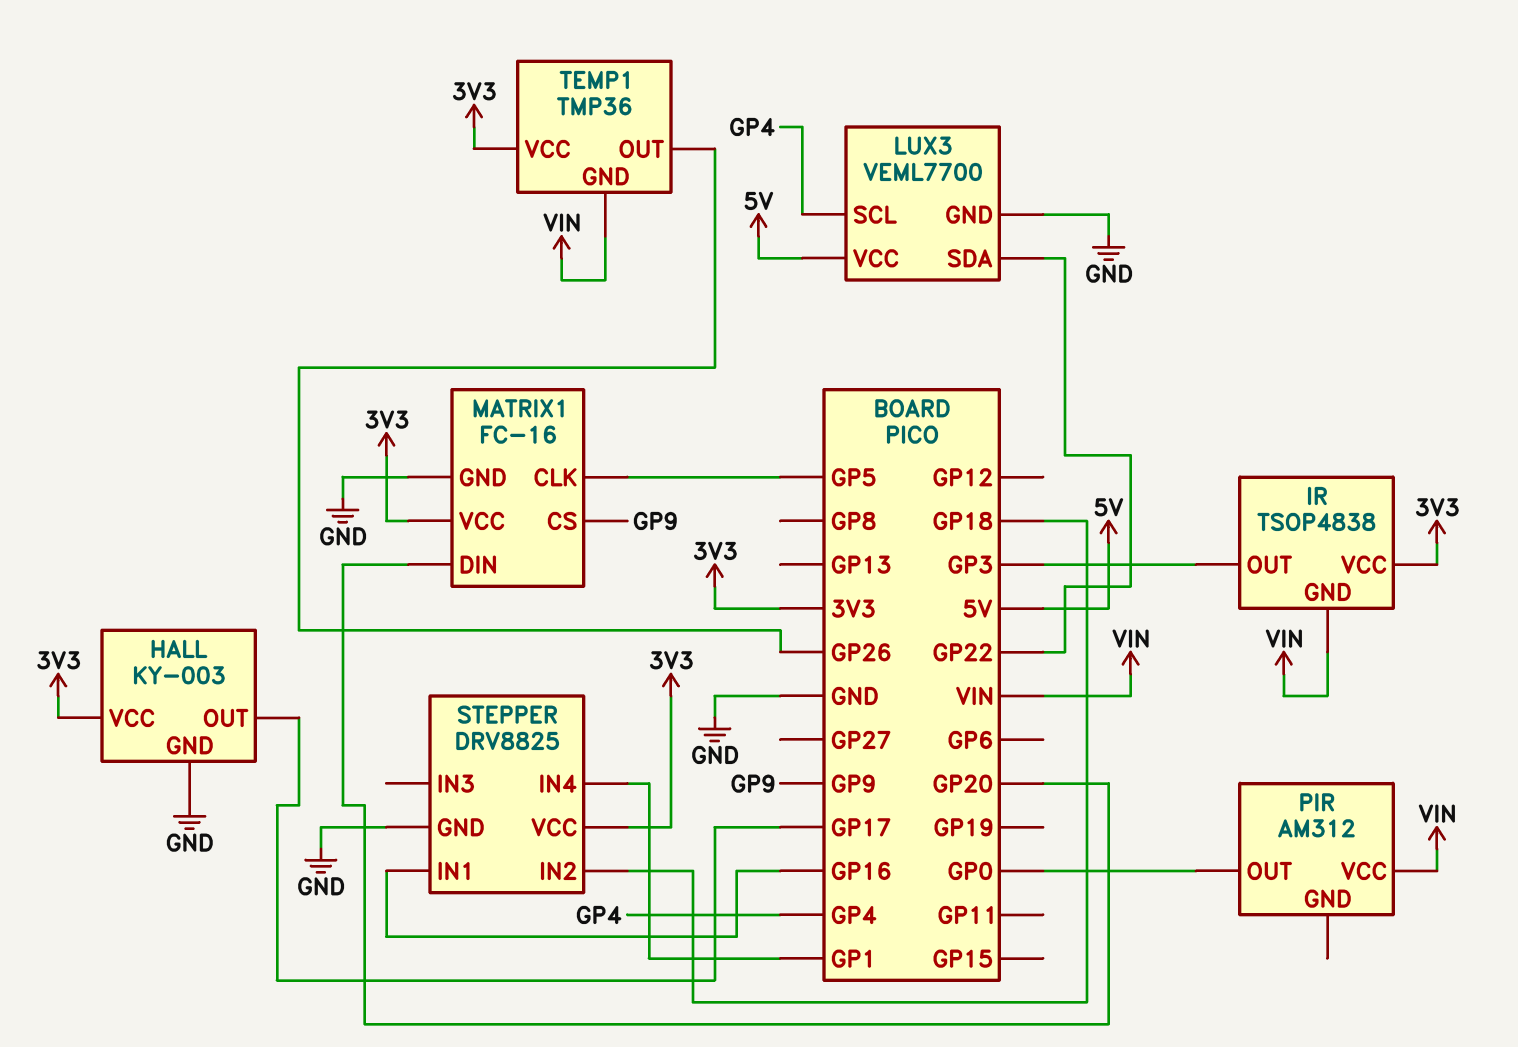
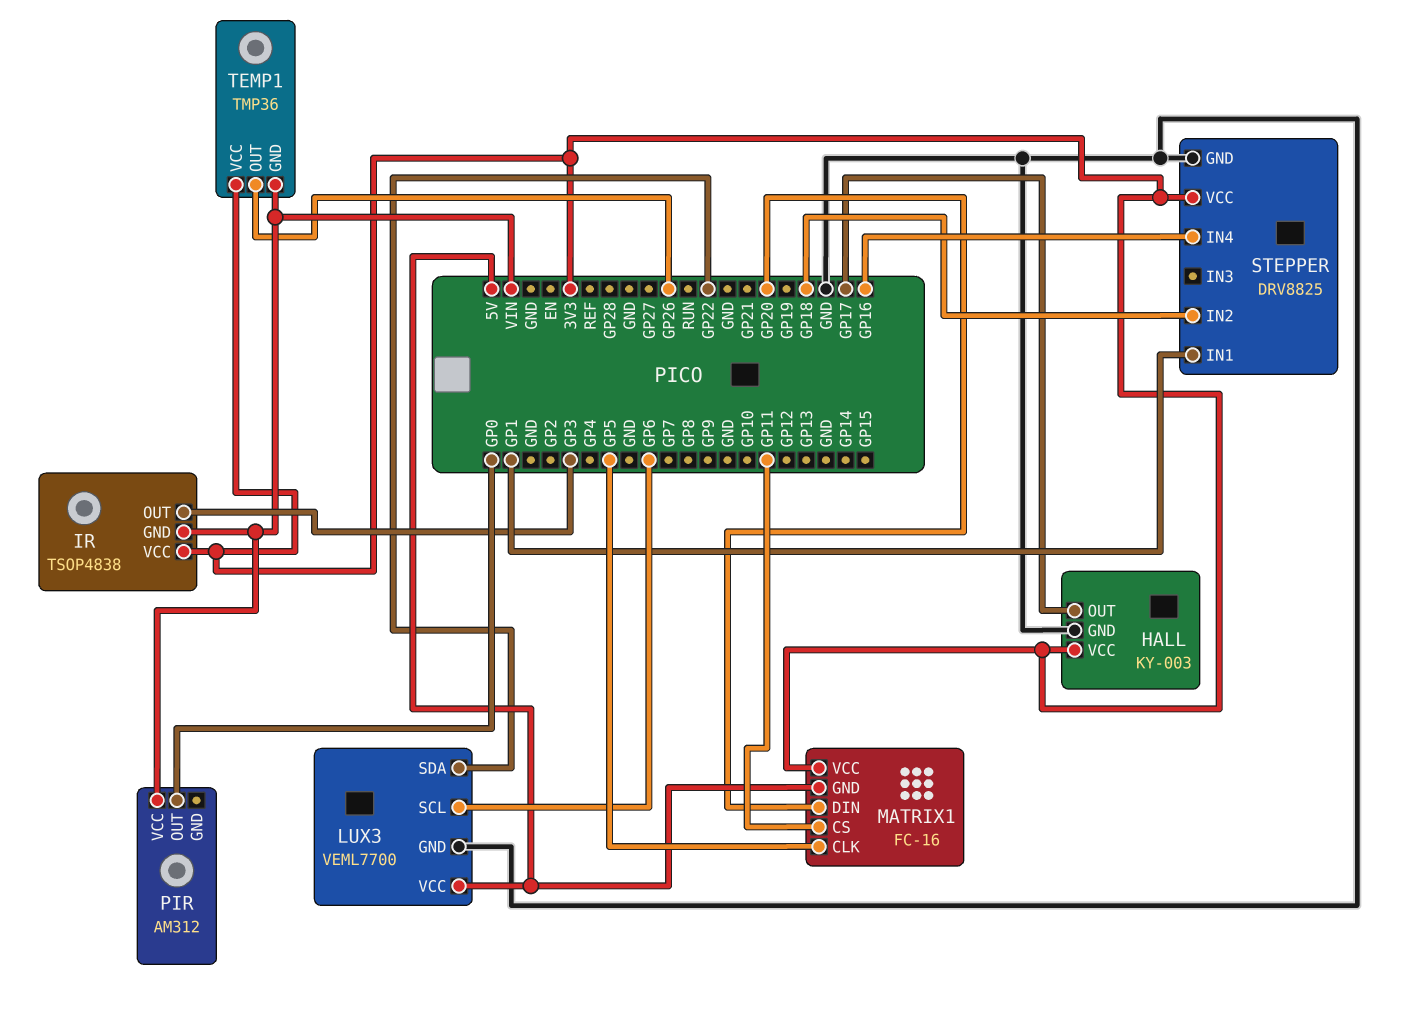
LUX3 pin SCL: GP4 -> GP6
MATRIX1 pin CS: GP9 -> GP11
MATRIX1 pin GND: GND -> 5V
STEPPER pin IN1: GP16 -> GP1
STEPPER pin IN4: GP1 -> GP16

